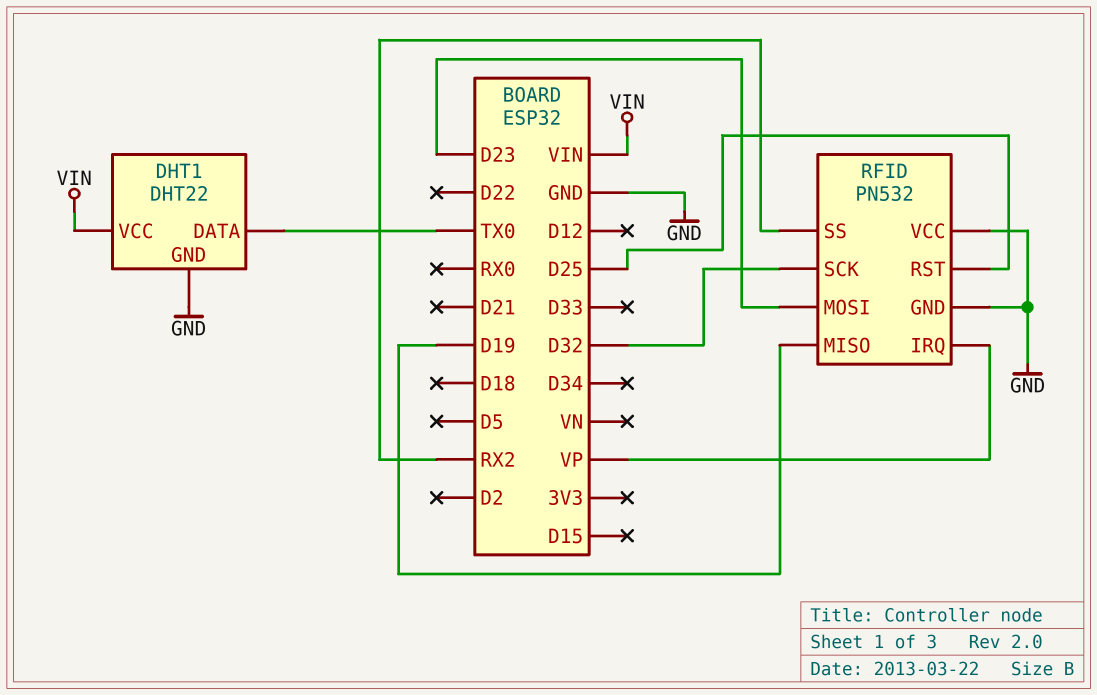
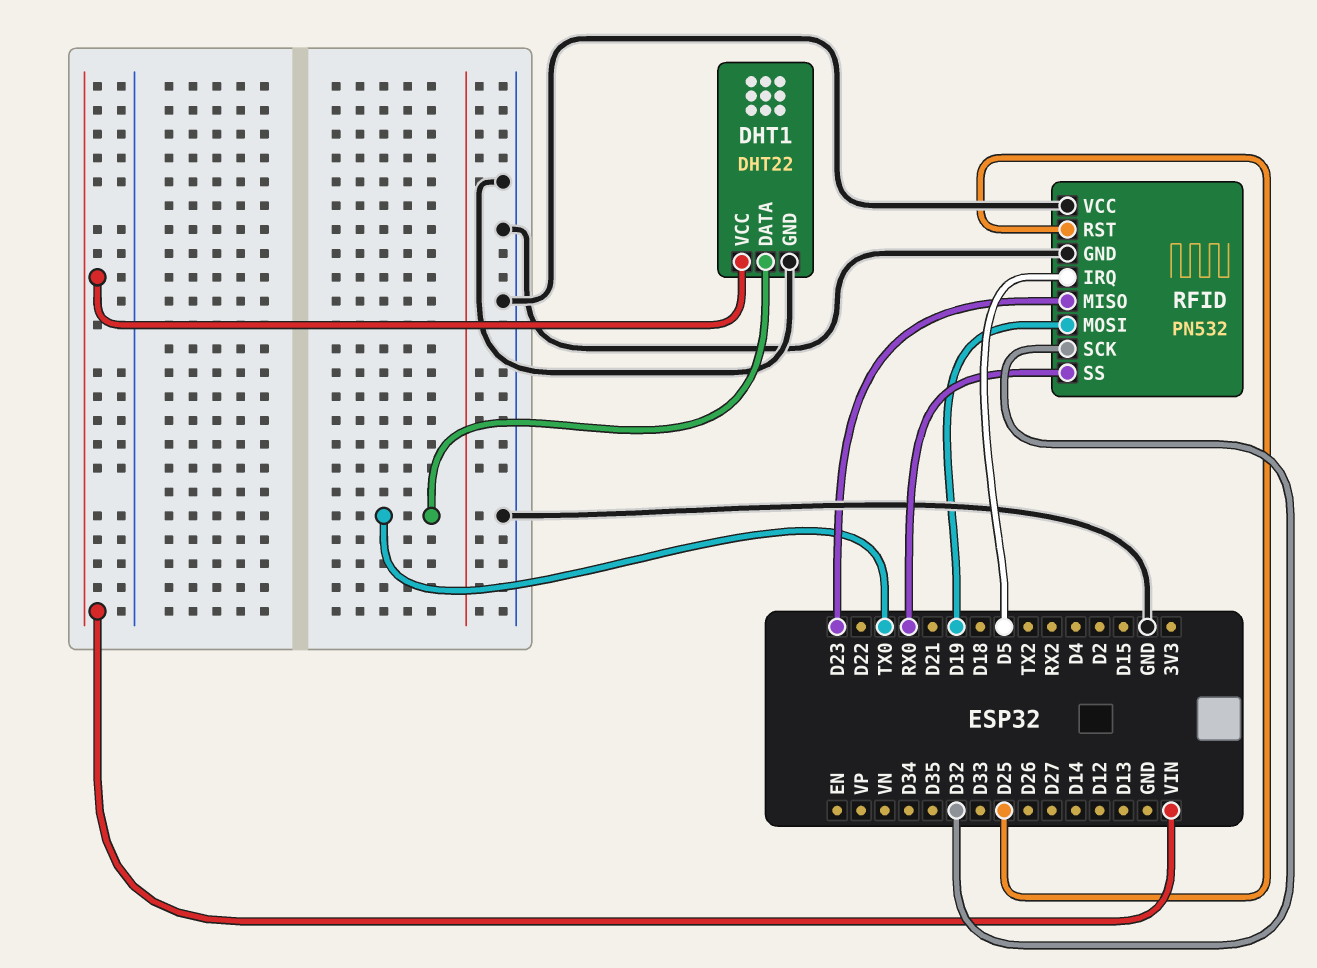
RFID pin IRQ: VP -> D5
RFID pin MISO: D19 -> D23
RFID pin MOSI: D23 -> D19
RFID pin SS: RX2 -> RX0

